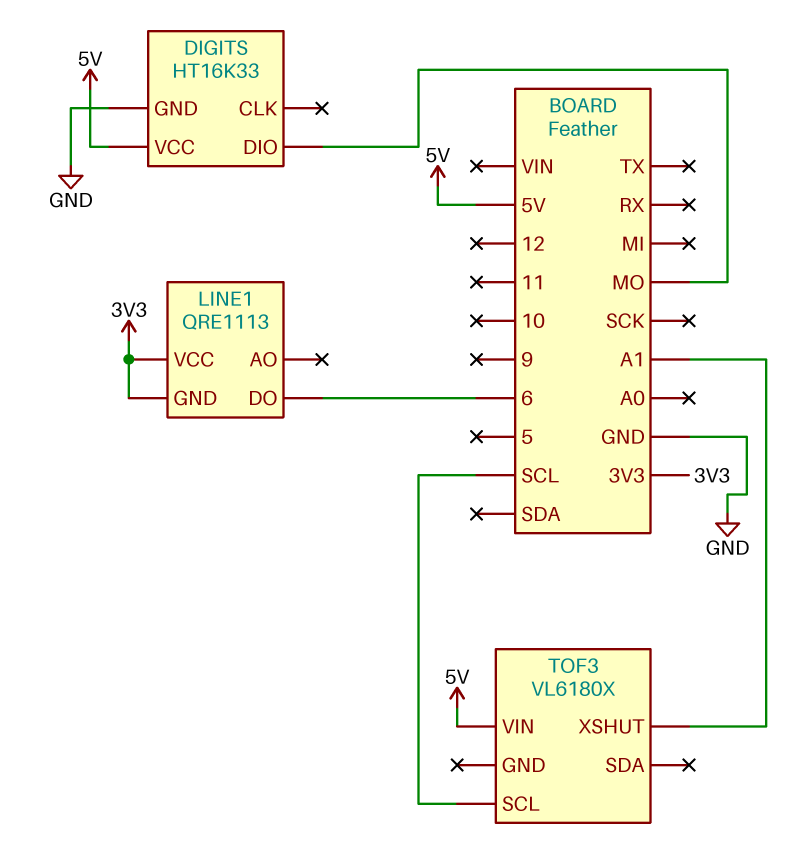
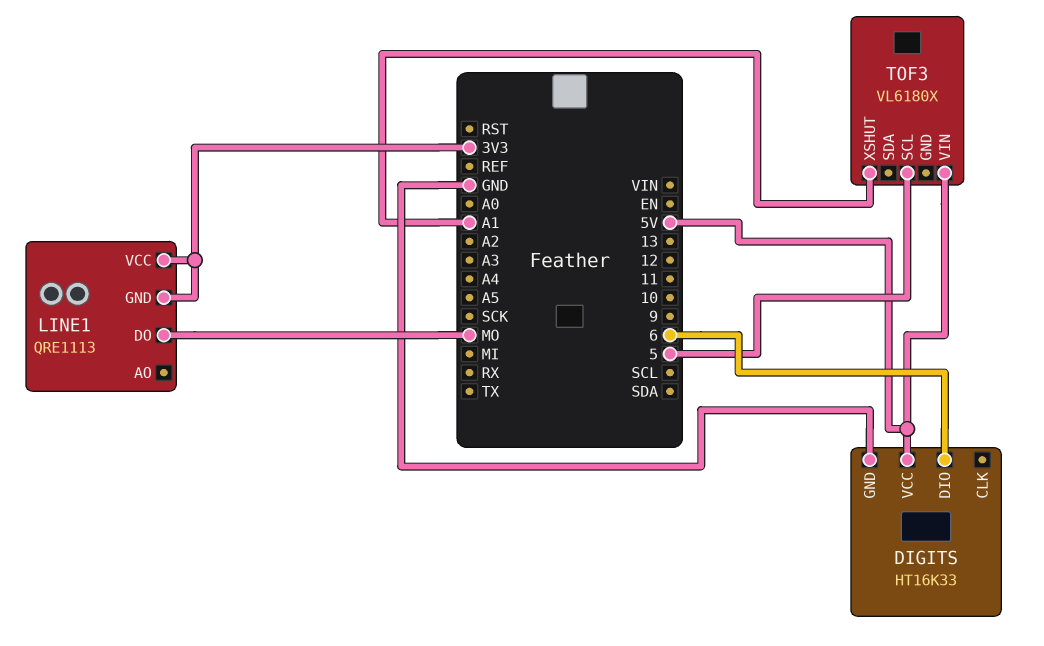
DIGITS pin DIO: MO -> 6
LINE1 pin DO: 6 -> MO
TOF3 pin SCL: SCL -> 5

